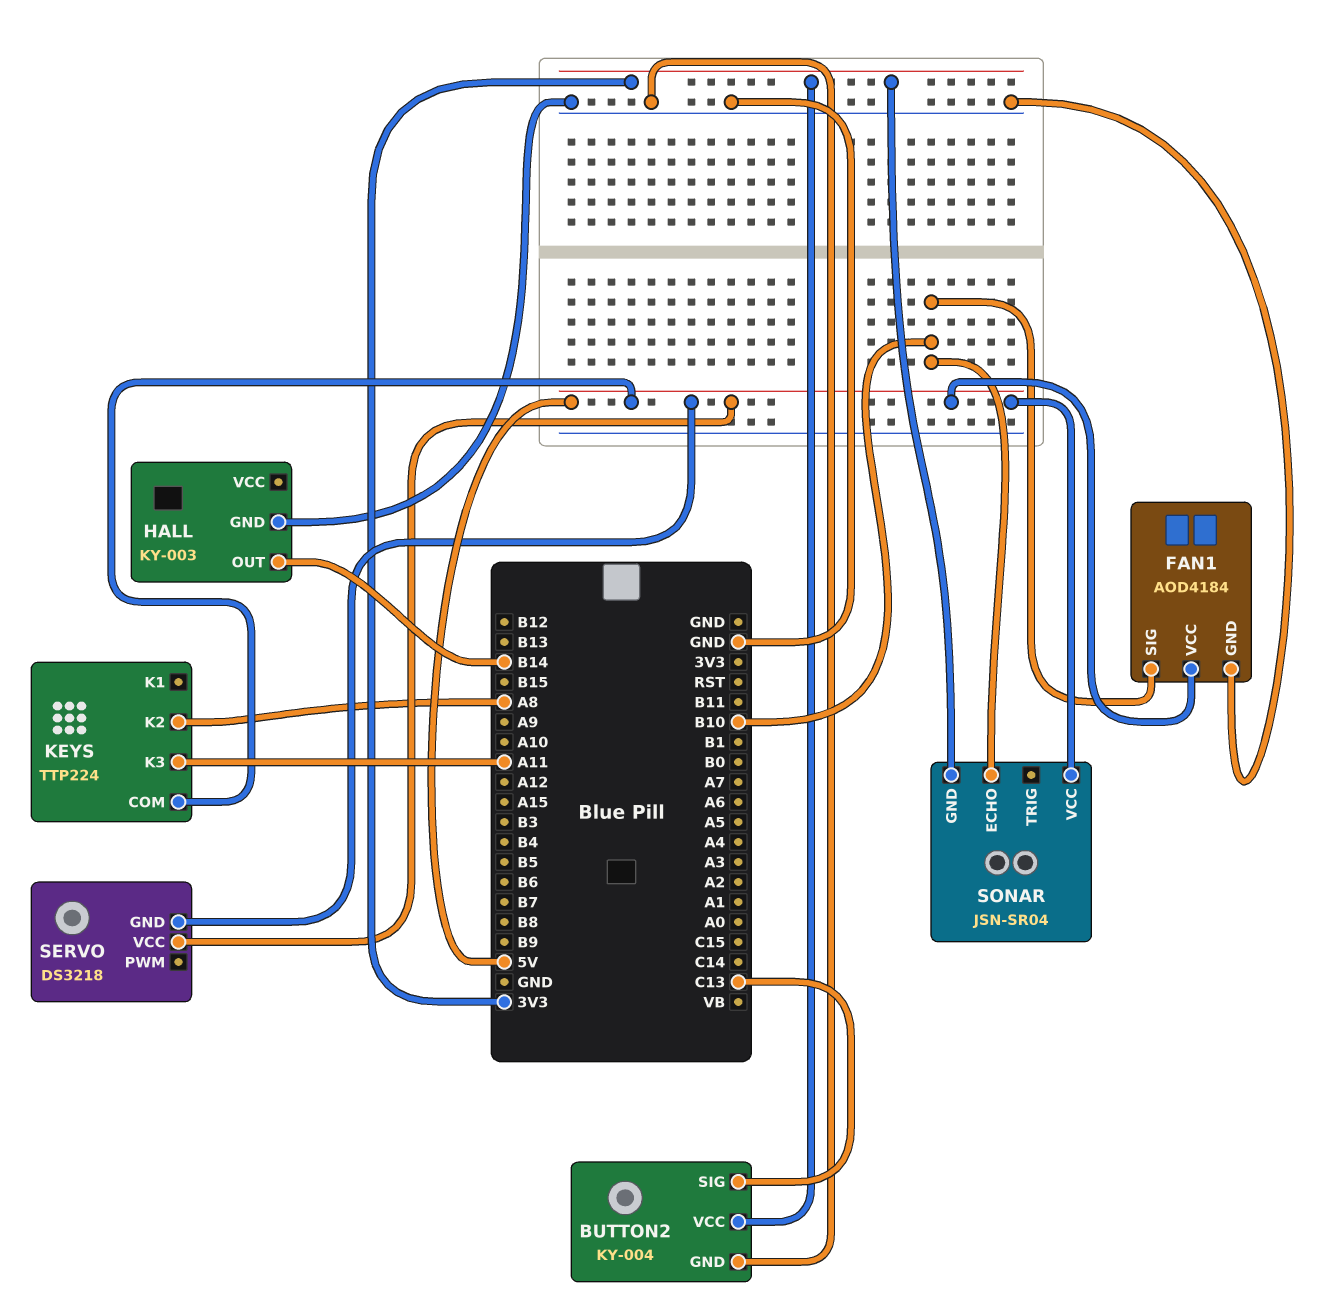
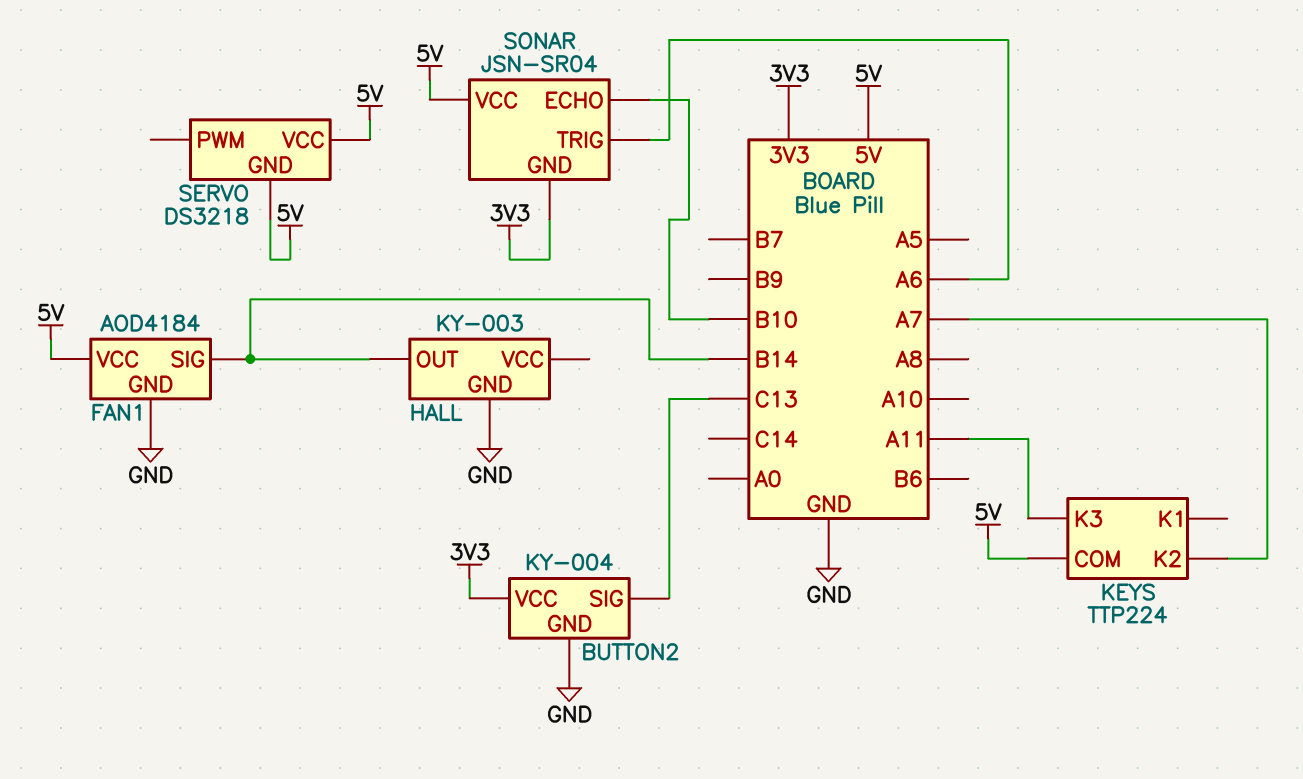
FAN1 pin SIG: B10 -> B14
KEYS pin K2: A8 -> A7
SONAR pin TRIG: none -> A6

